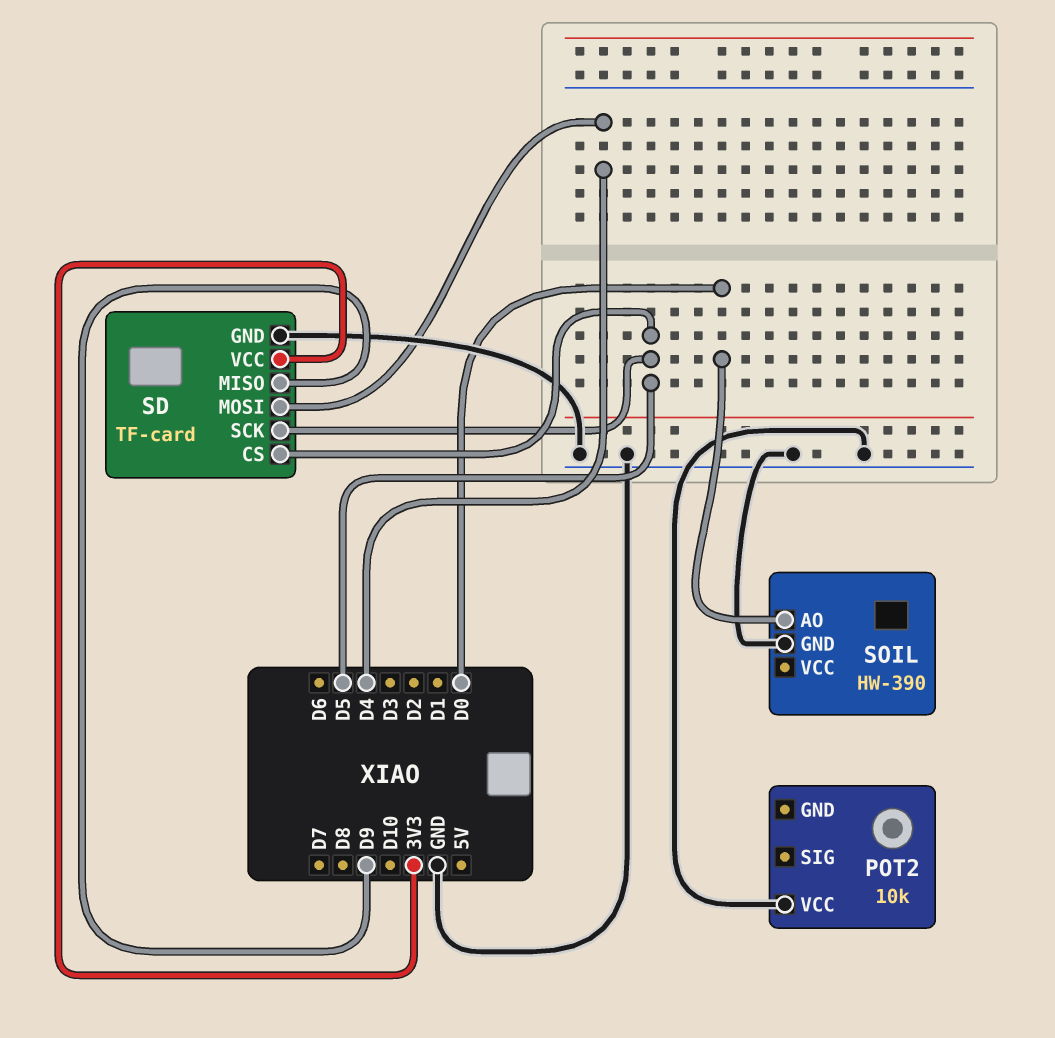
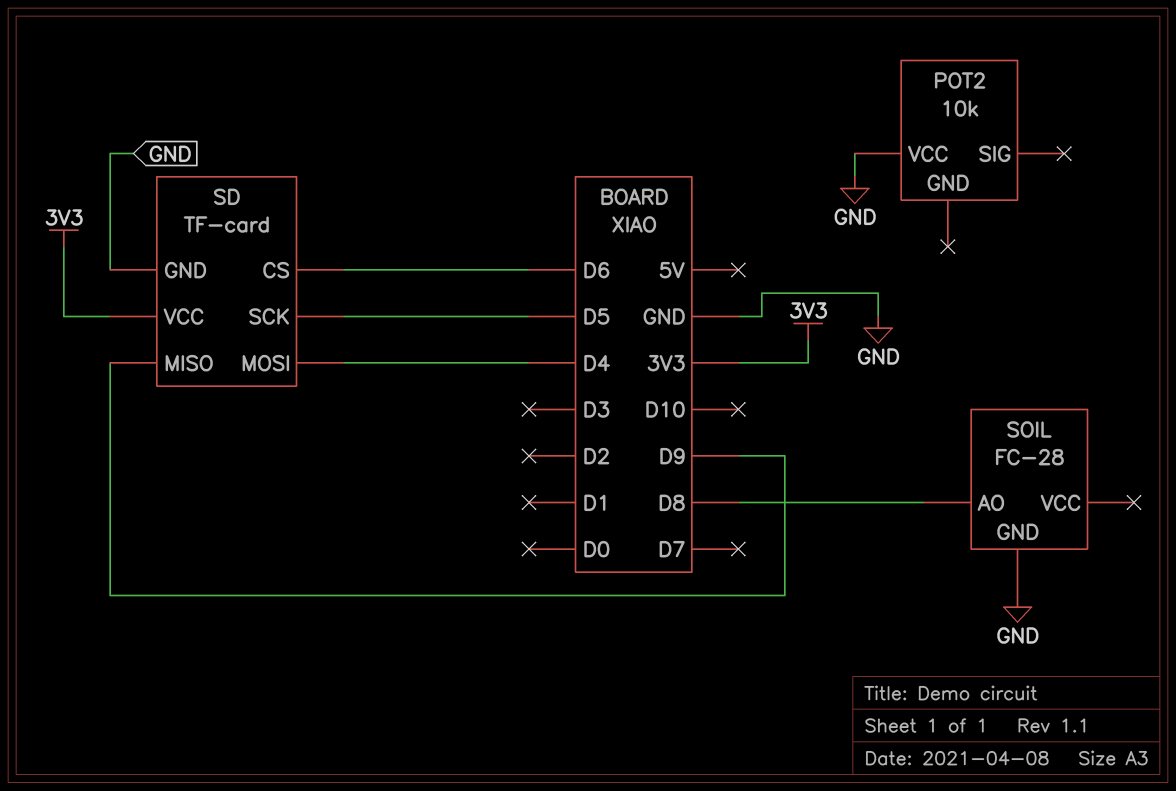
SD pin CS: D5 -> D6
SOIL: HW-390 -> FC-28
SOIL pin AO: D0 -> D8

